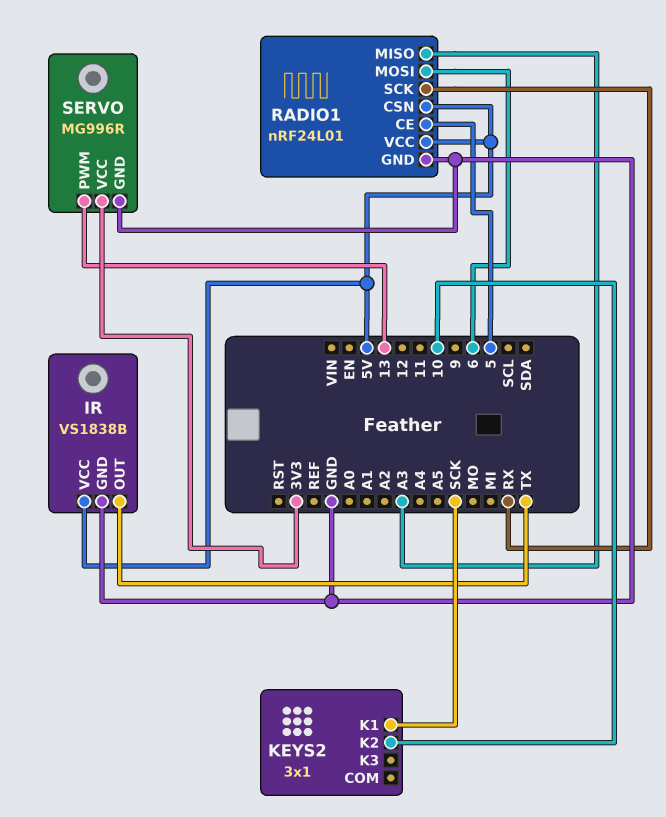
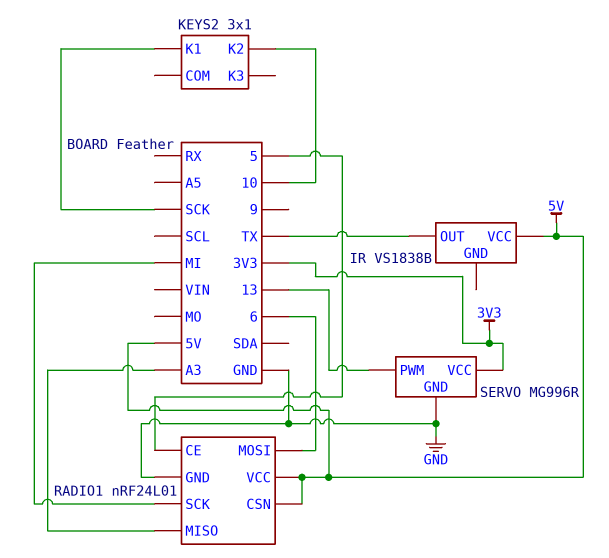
IR pin GND: GND -> none
RADIO1 pin SCK: RX -> MI

